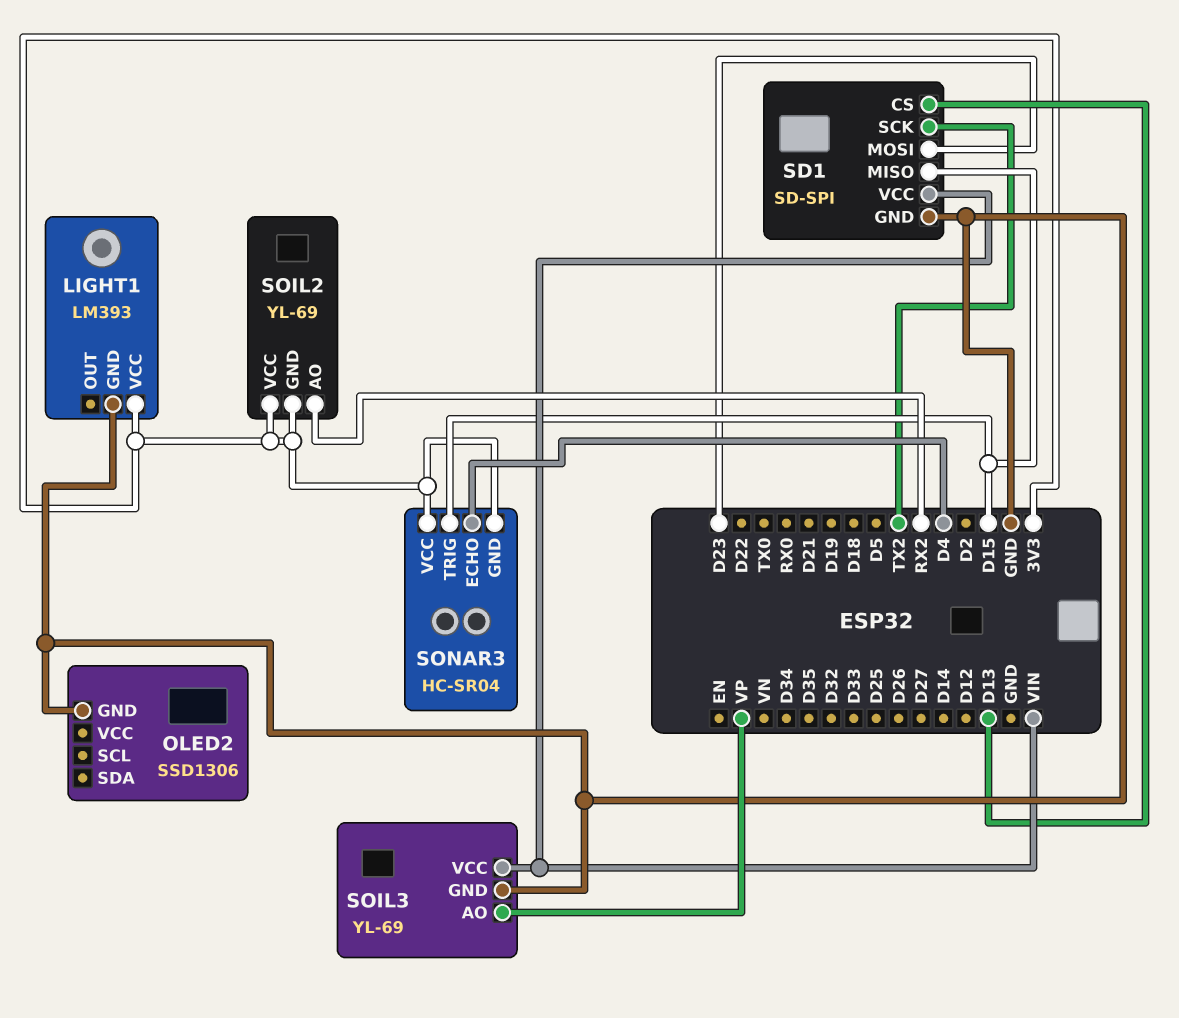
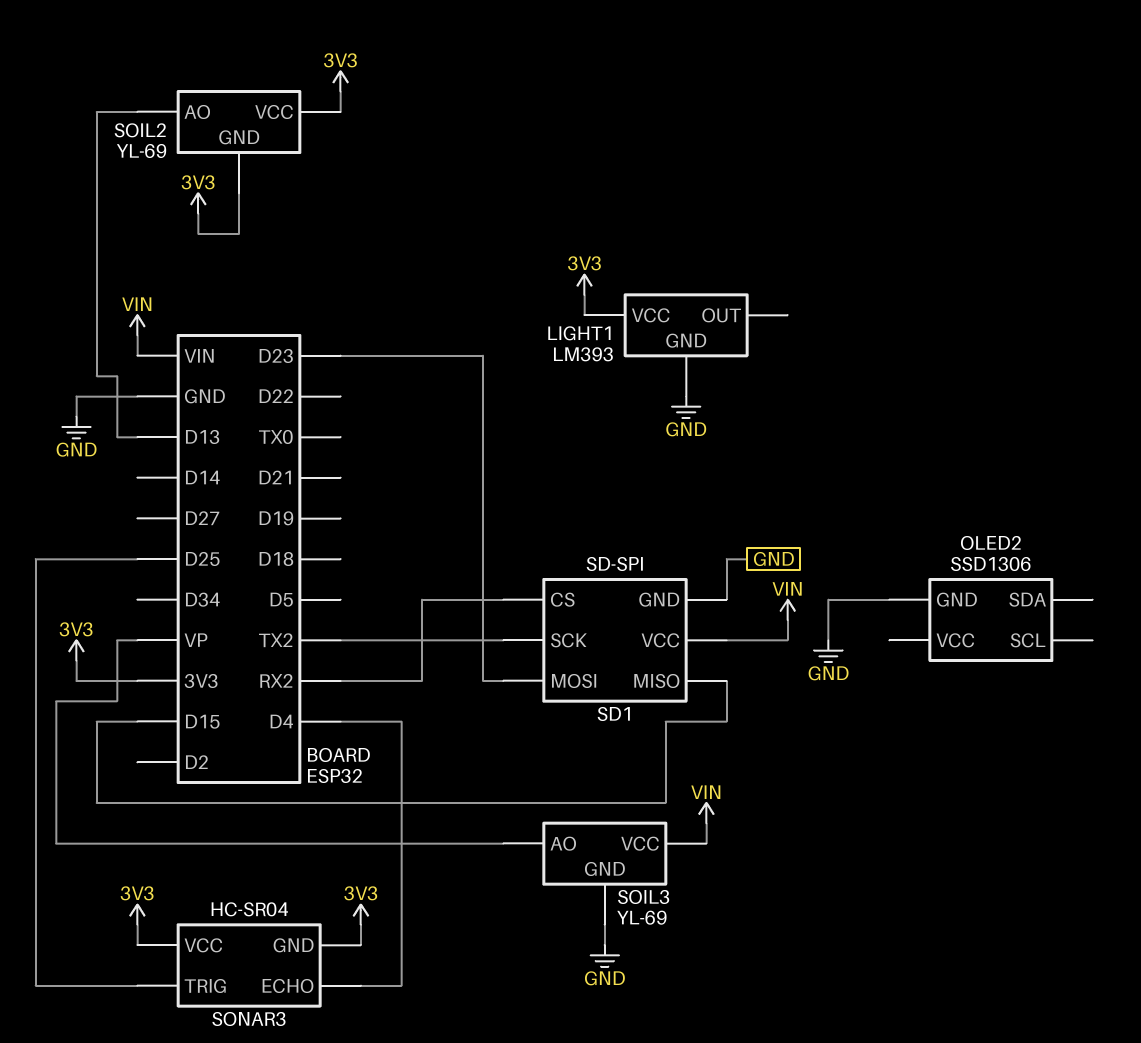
SD1 pin CS: D13 -> RX2
SOIL2 pin AO: RX2 -> D13
SONAR3 pin TRIG: D15 -> D25

